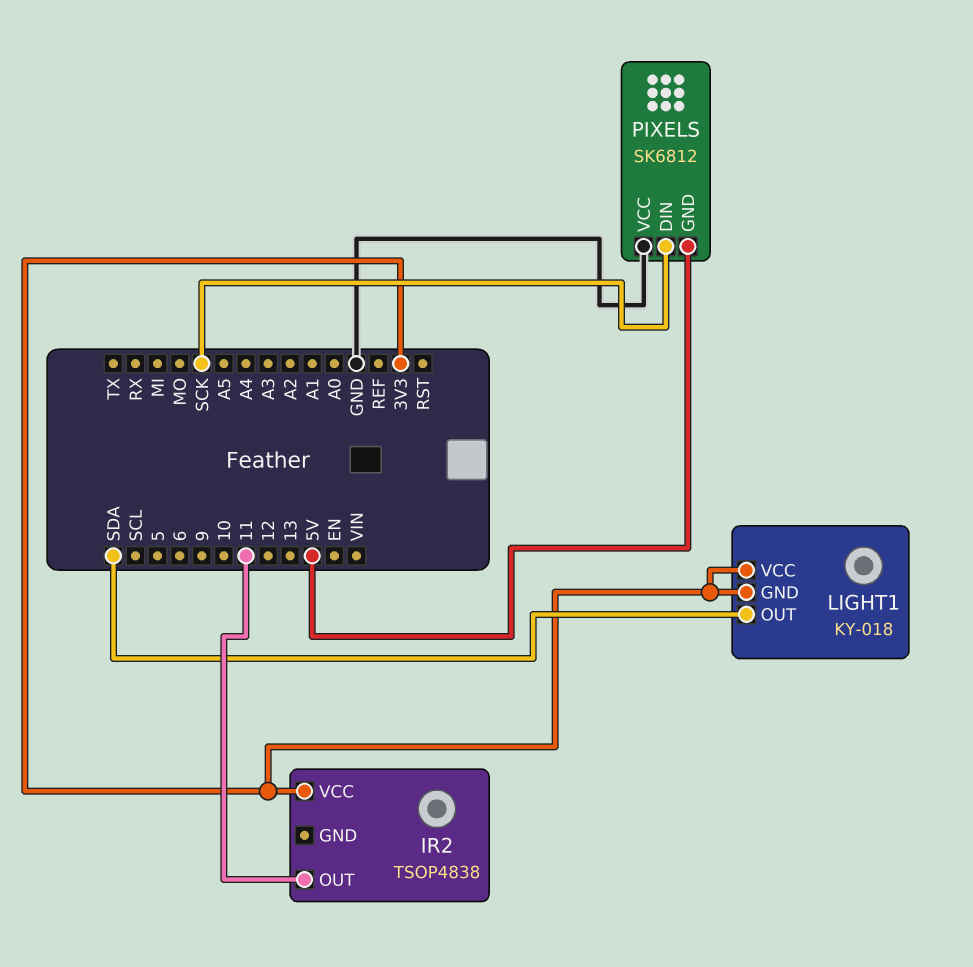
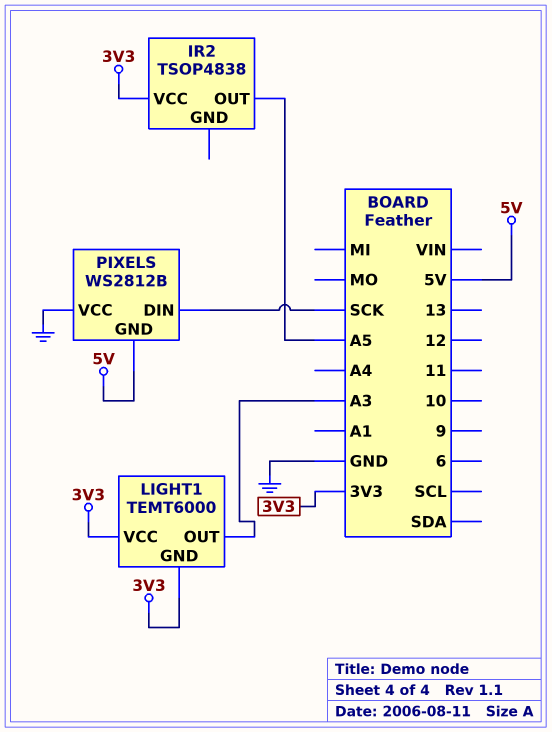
IR2 pin OUT: 11 -> A5
LIGHT1: KY-018 -> TEMT6000
LIGHT1 pin OUT: SDA -> A3
PIXELS: SK6812 -> WS2812B

